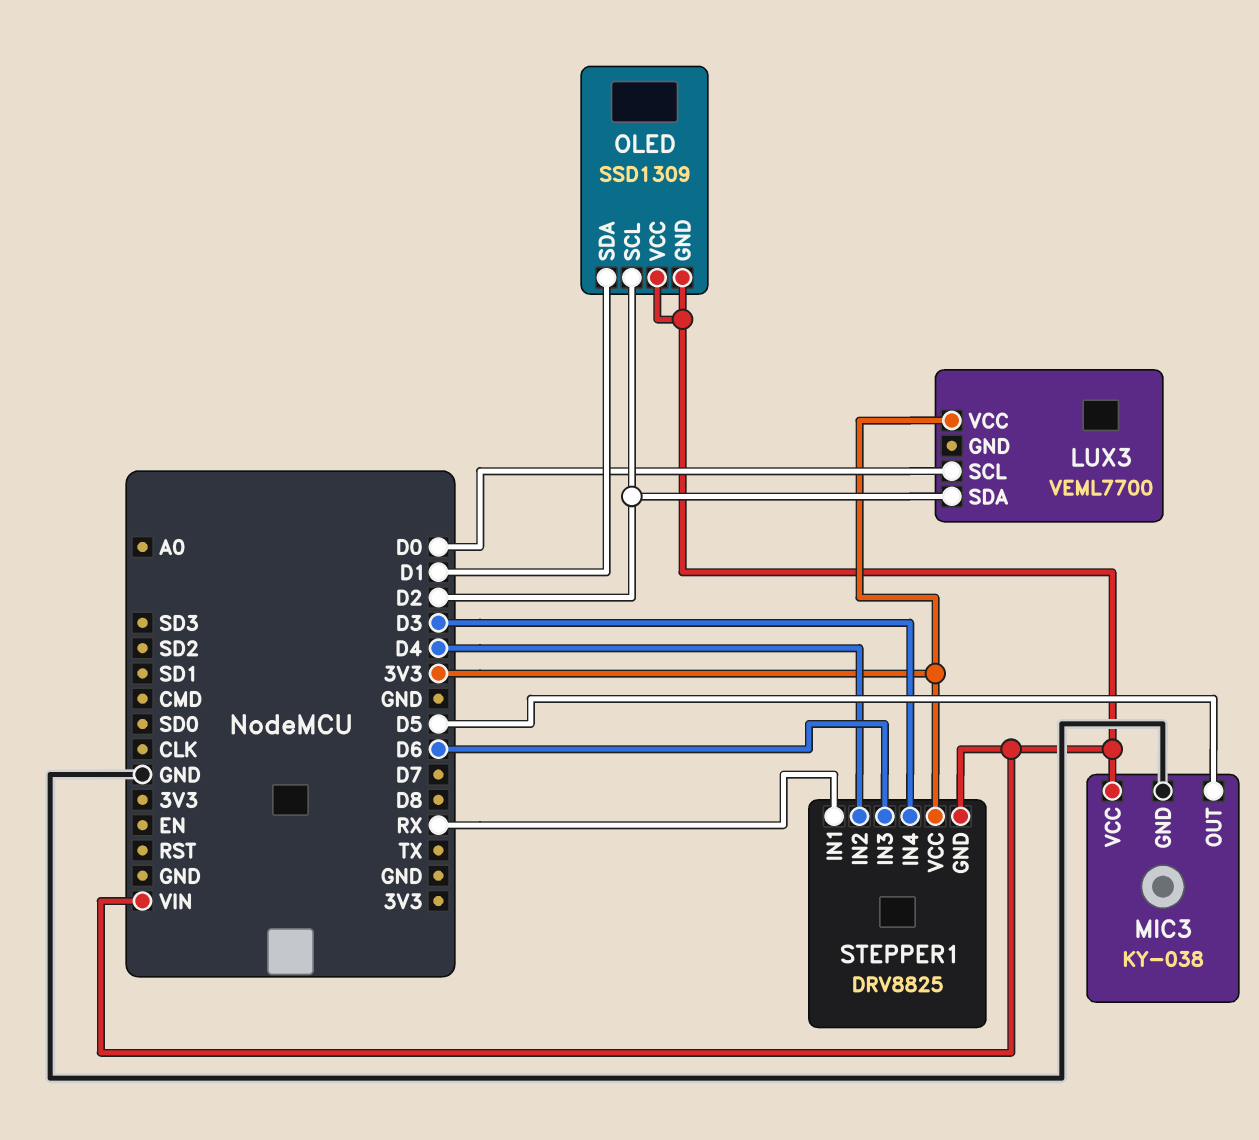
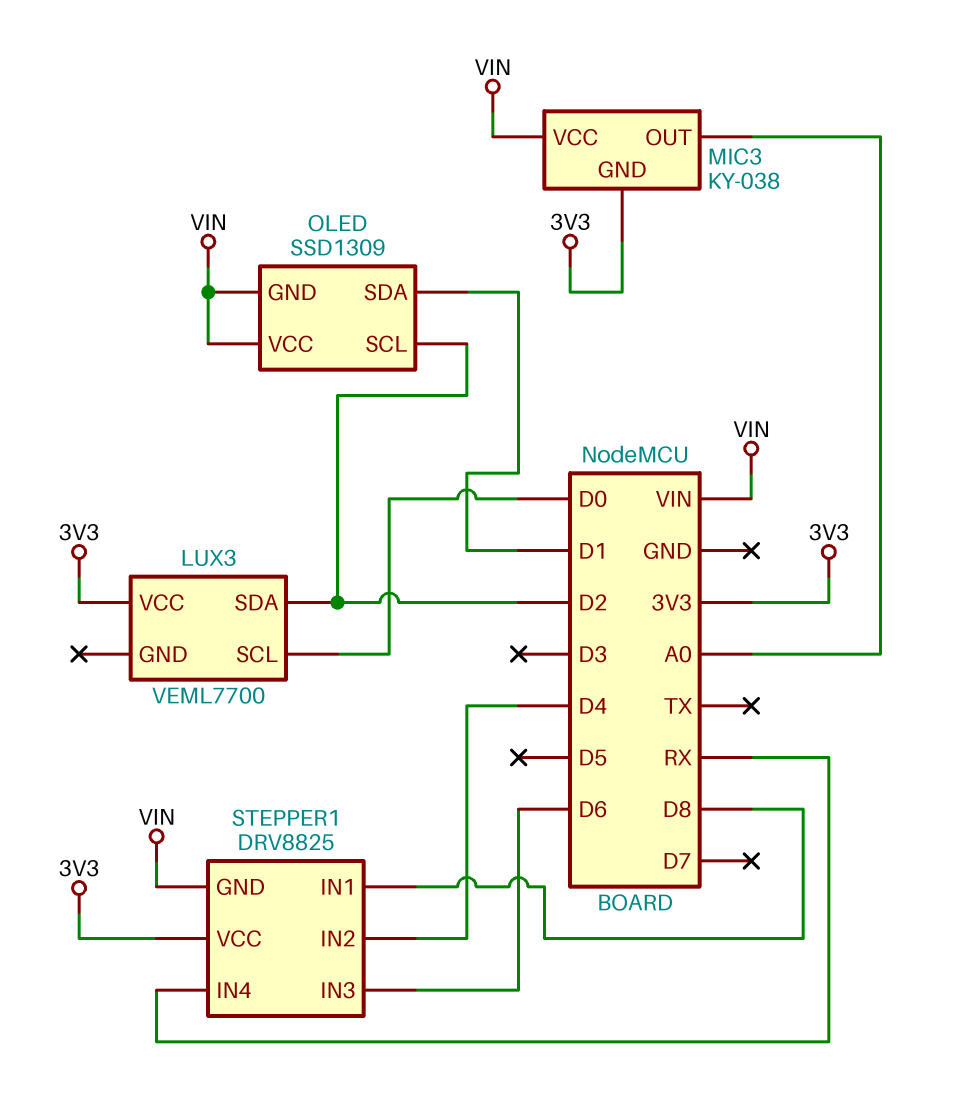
MIC3 pin GND: GND -> 3V3
MIC3 pin OUT: D5 -> A0
STEPPER1 pin IN1: RX -> D8
STEPPER1 pin IN4: D3 -> RX

